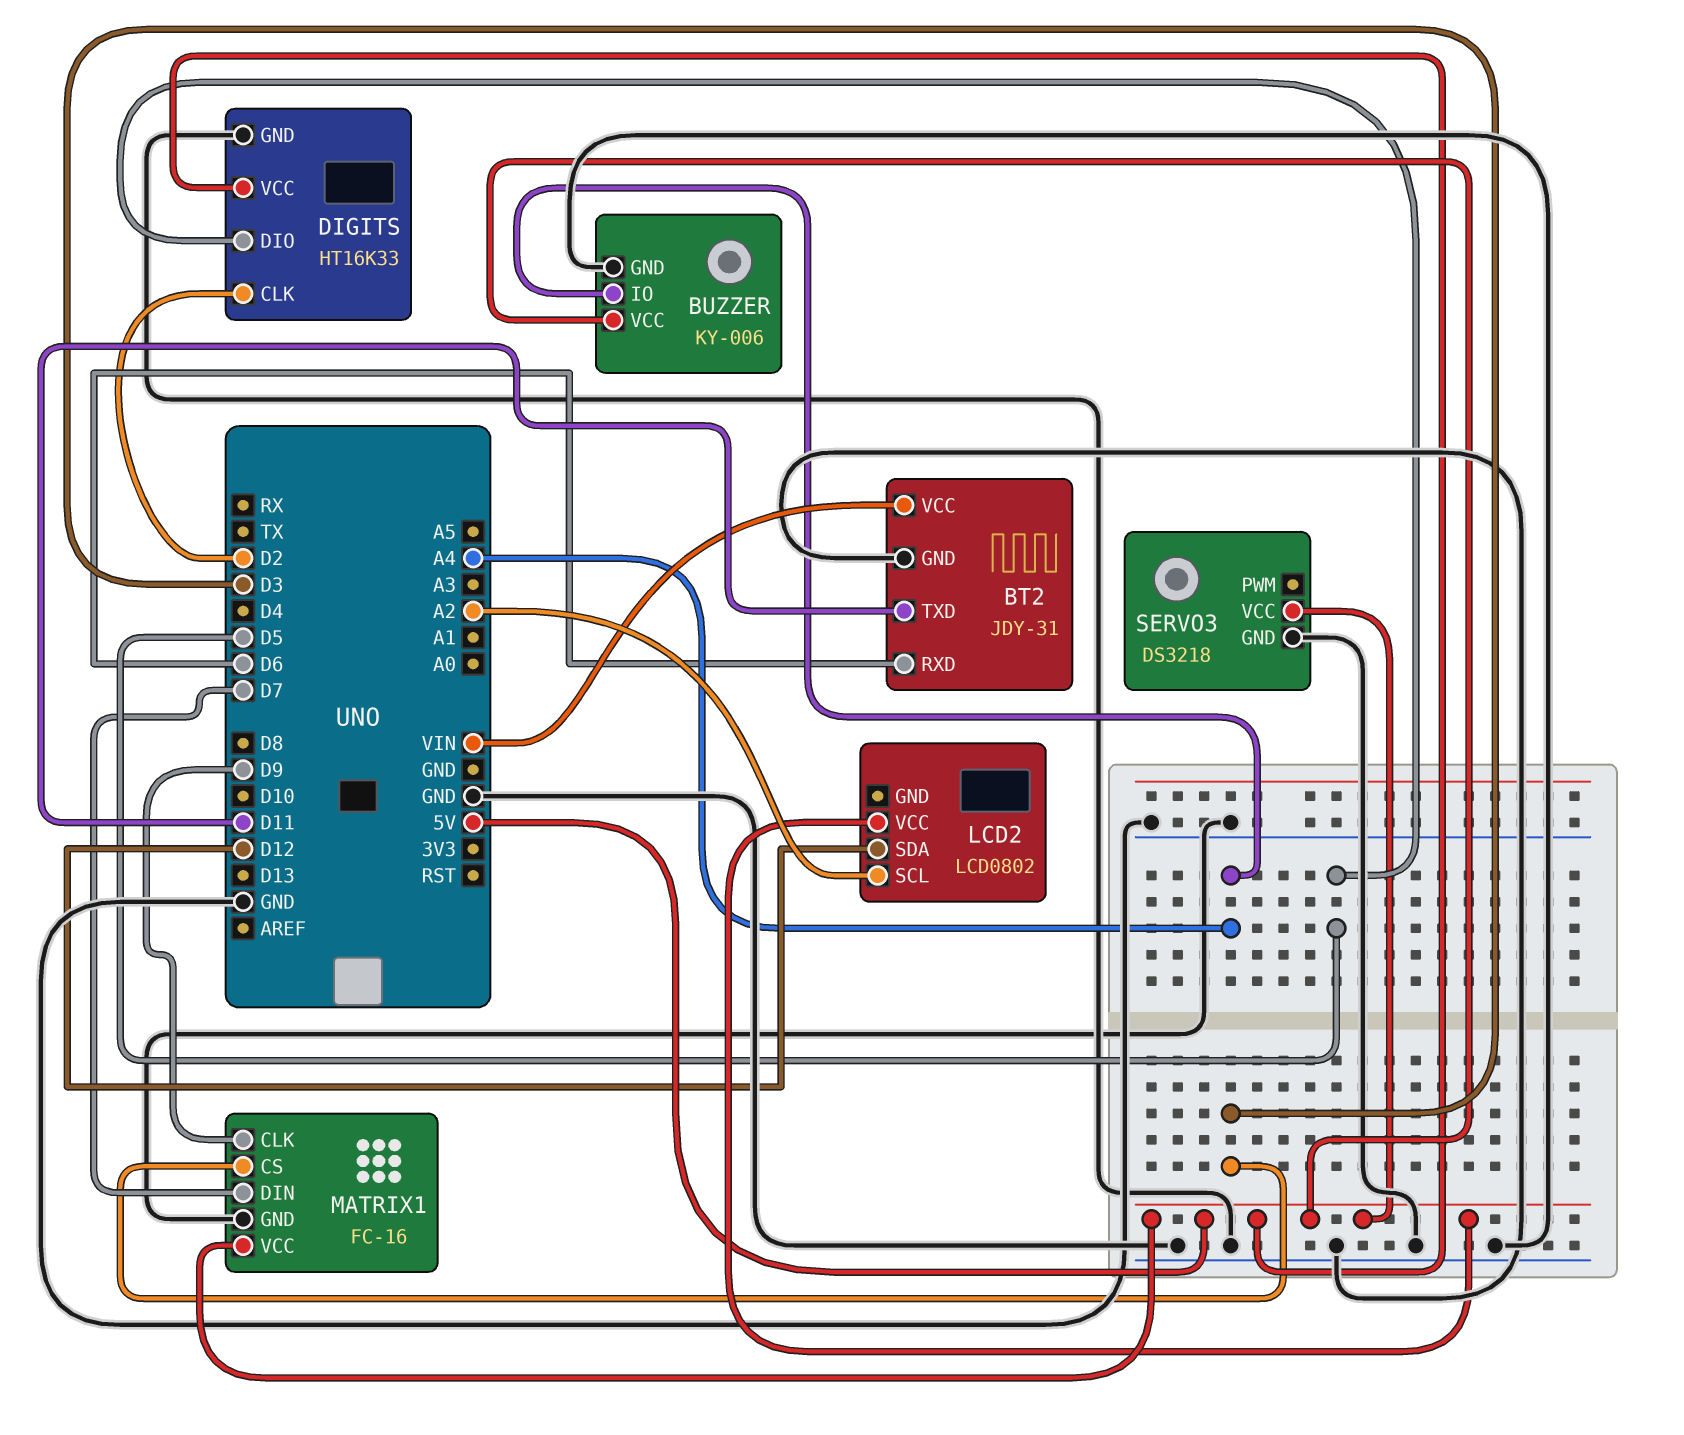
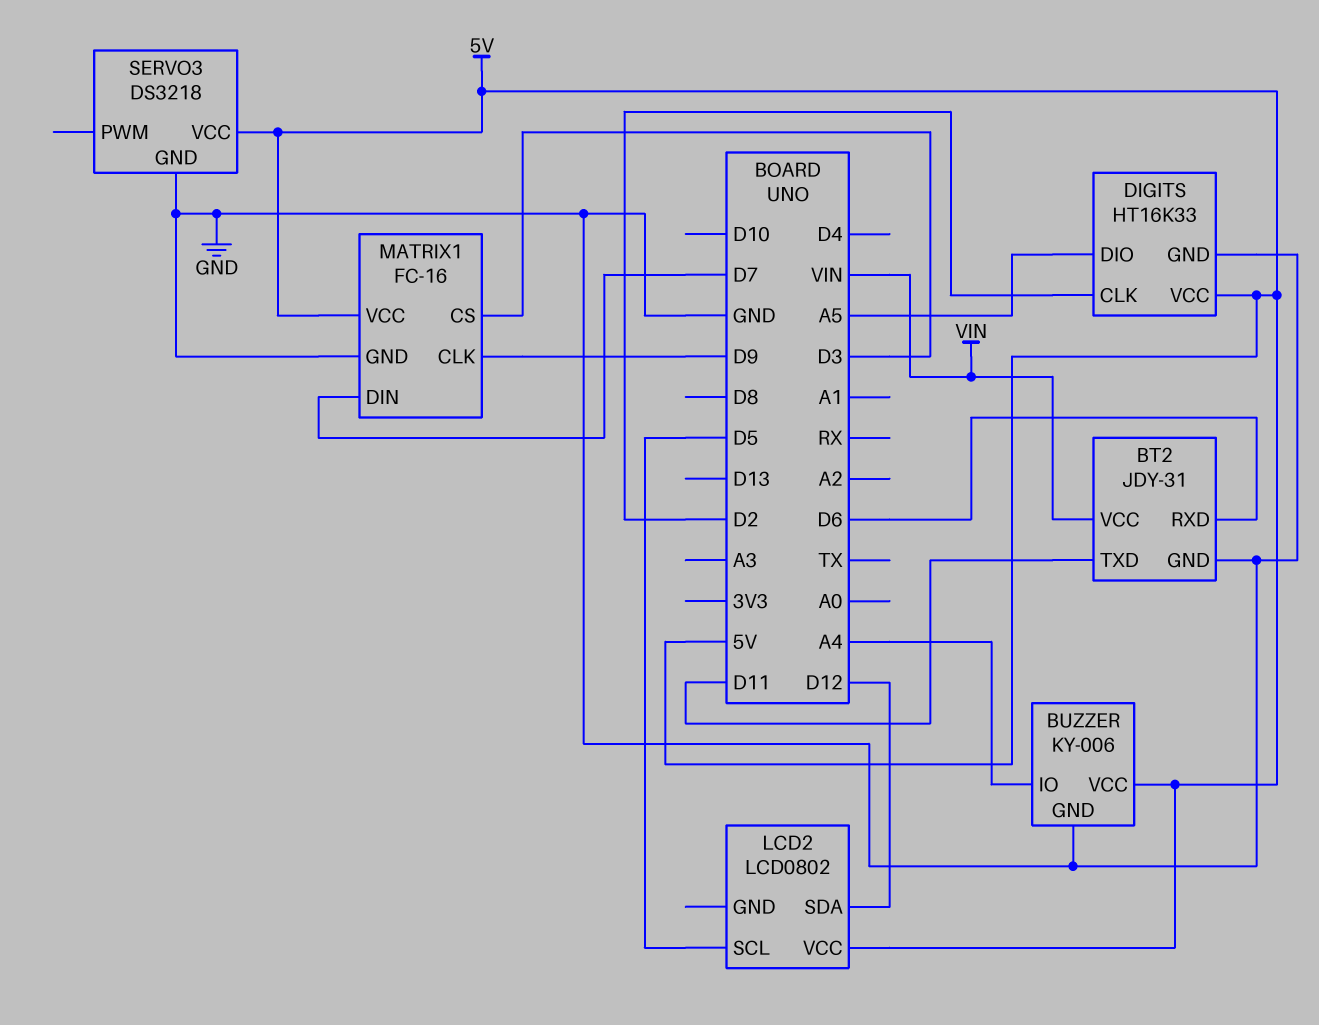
DIGITS pin DIO: D5 -> A5
LCD2 pin SCL: A2 -> D5

